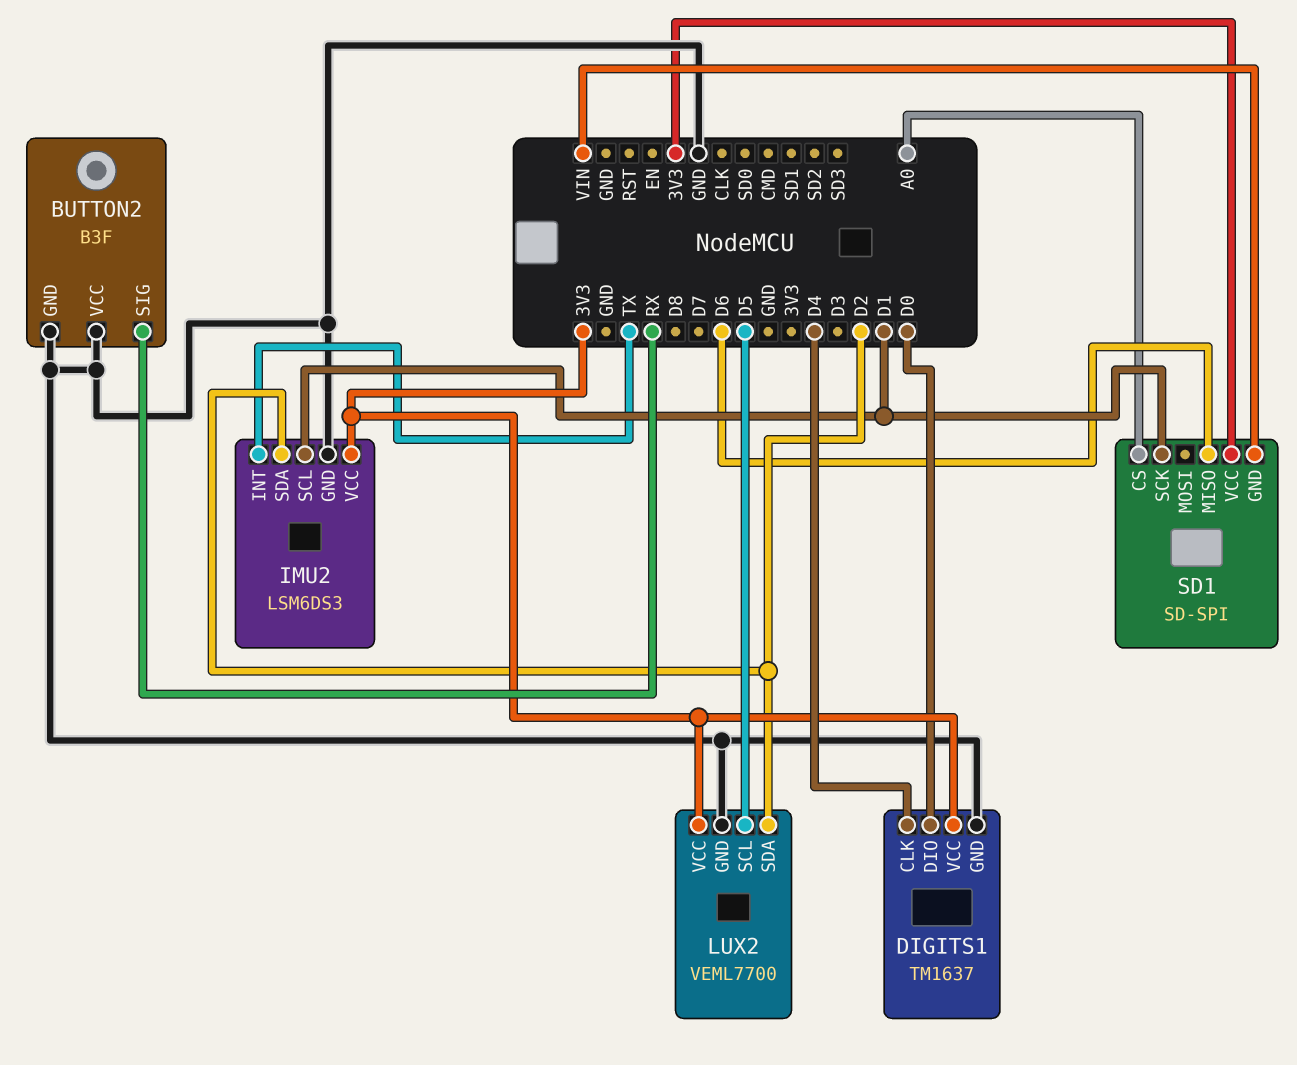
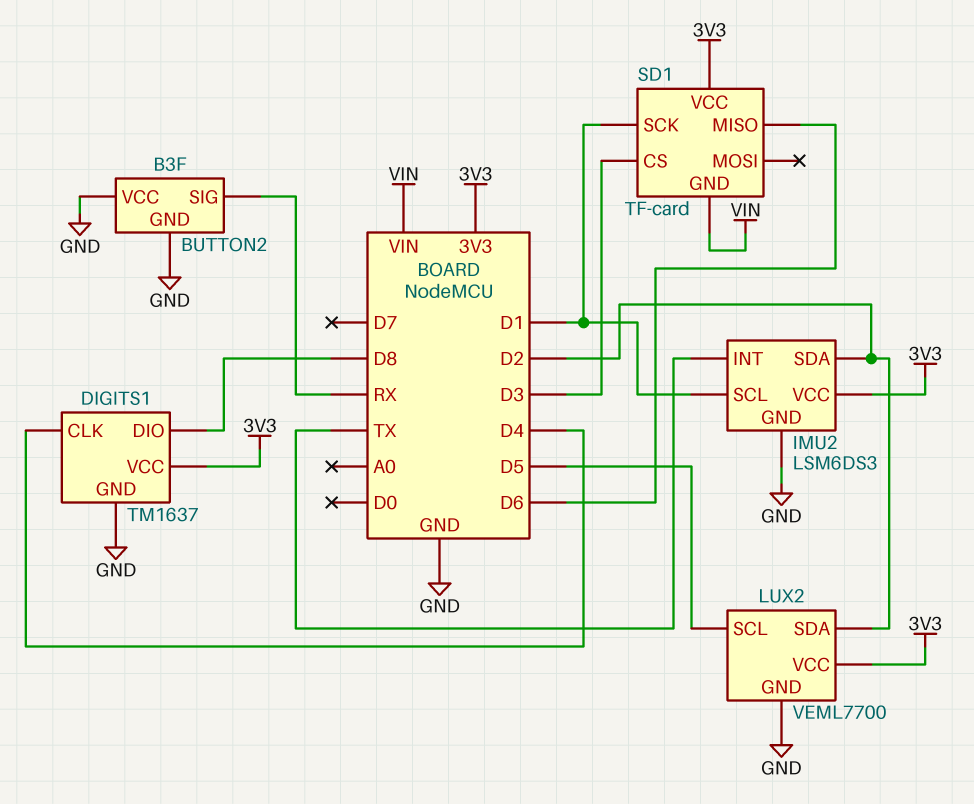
DIGITS1 pin DIO: D0 -> D8
SD1: SD-SPI -> TF-card
SD1 pin CS: A0 -> D3

